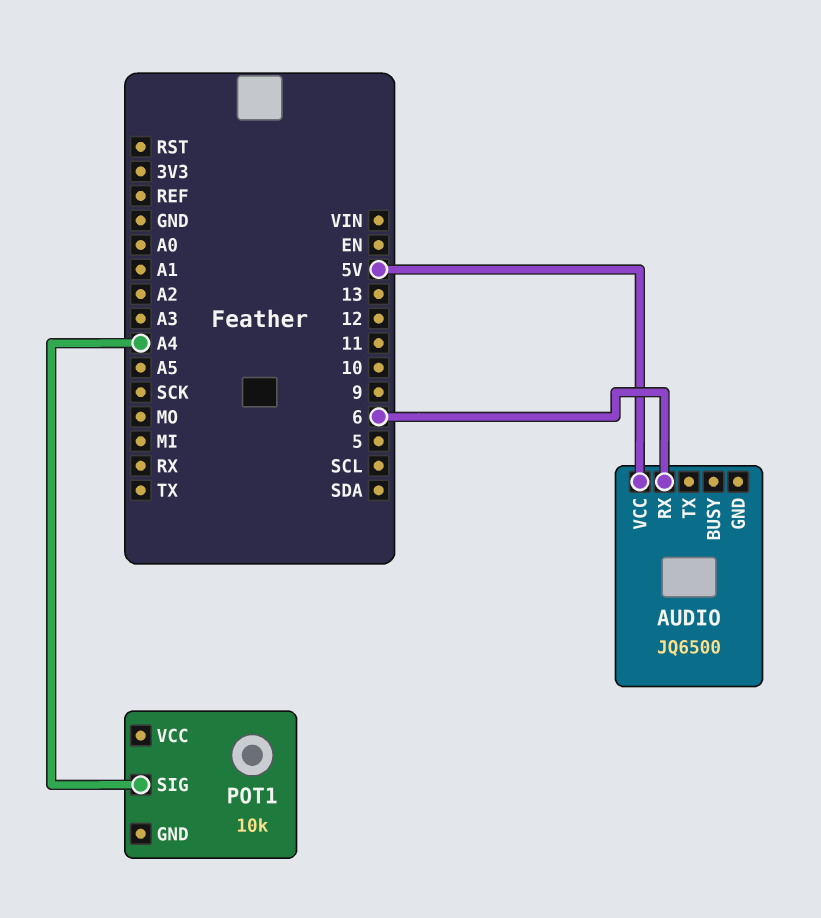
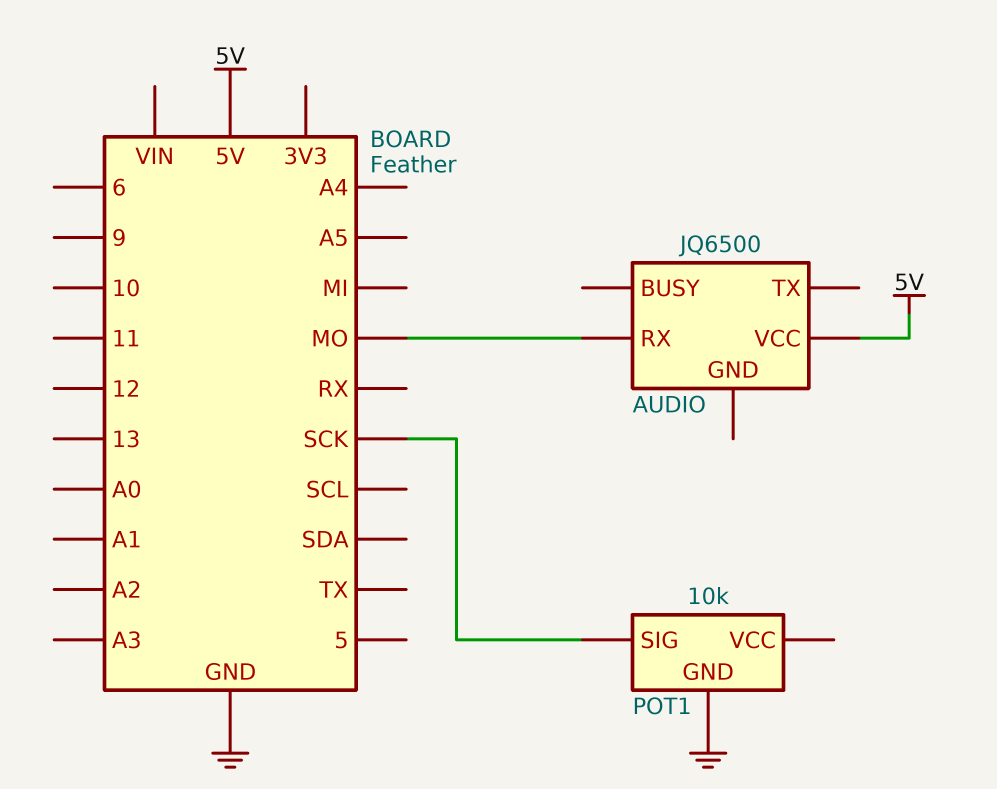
AUDIO pin RX: 6 -> MO
POT1 pin GND: none -> GND
POT1 pin SIG: A4 -> SCK

